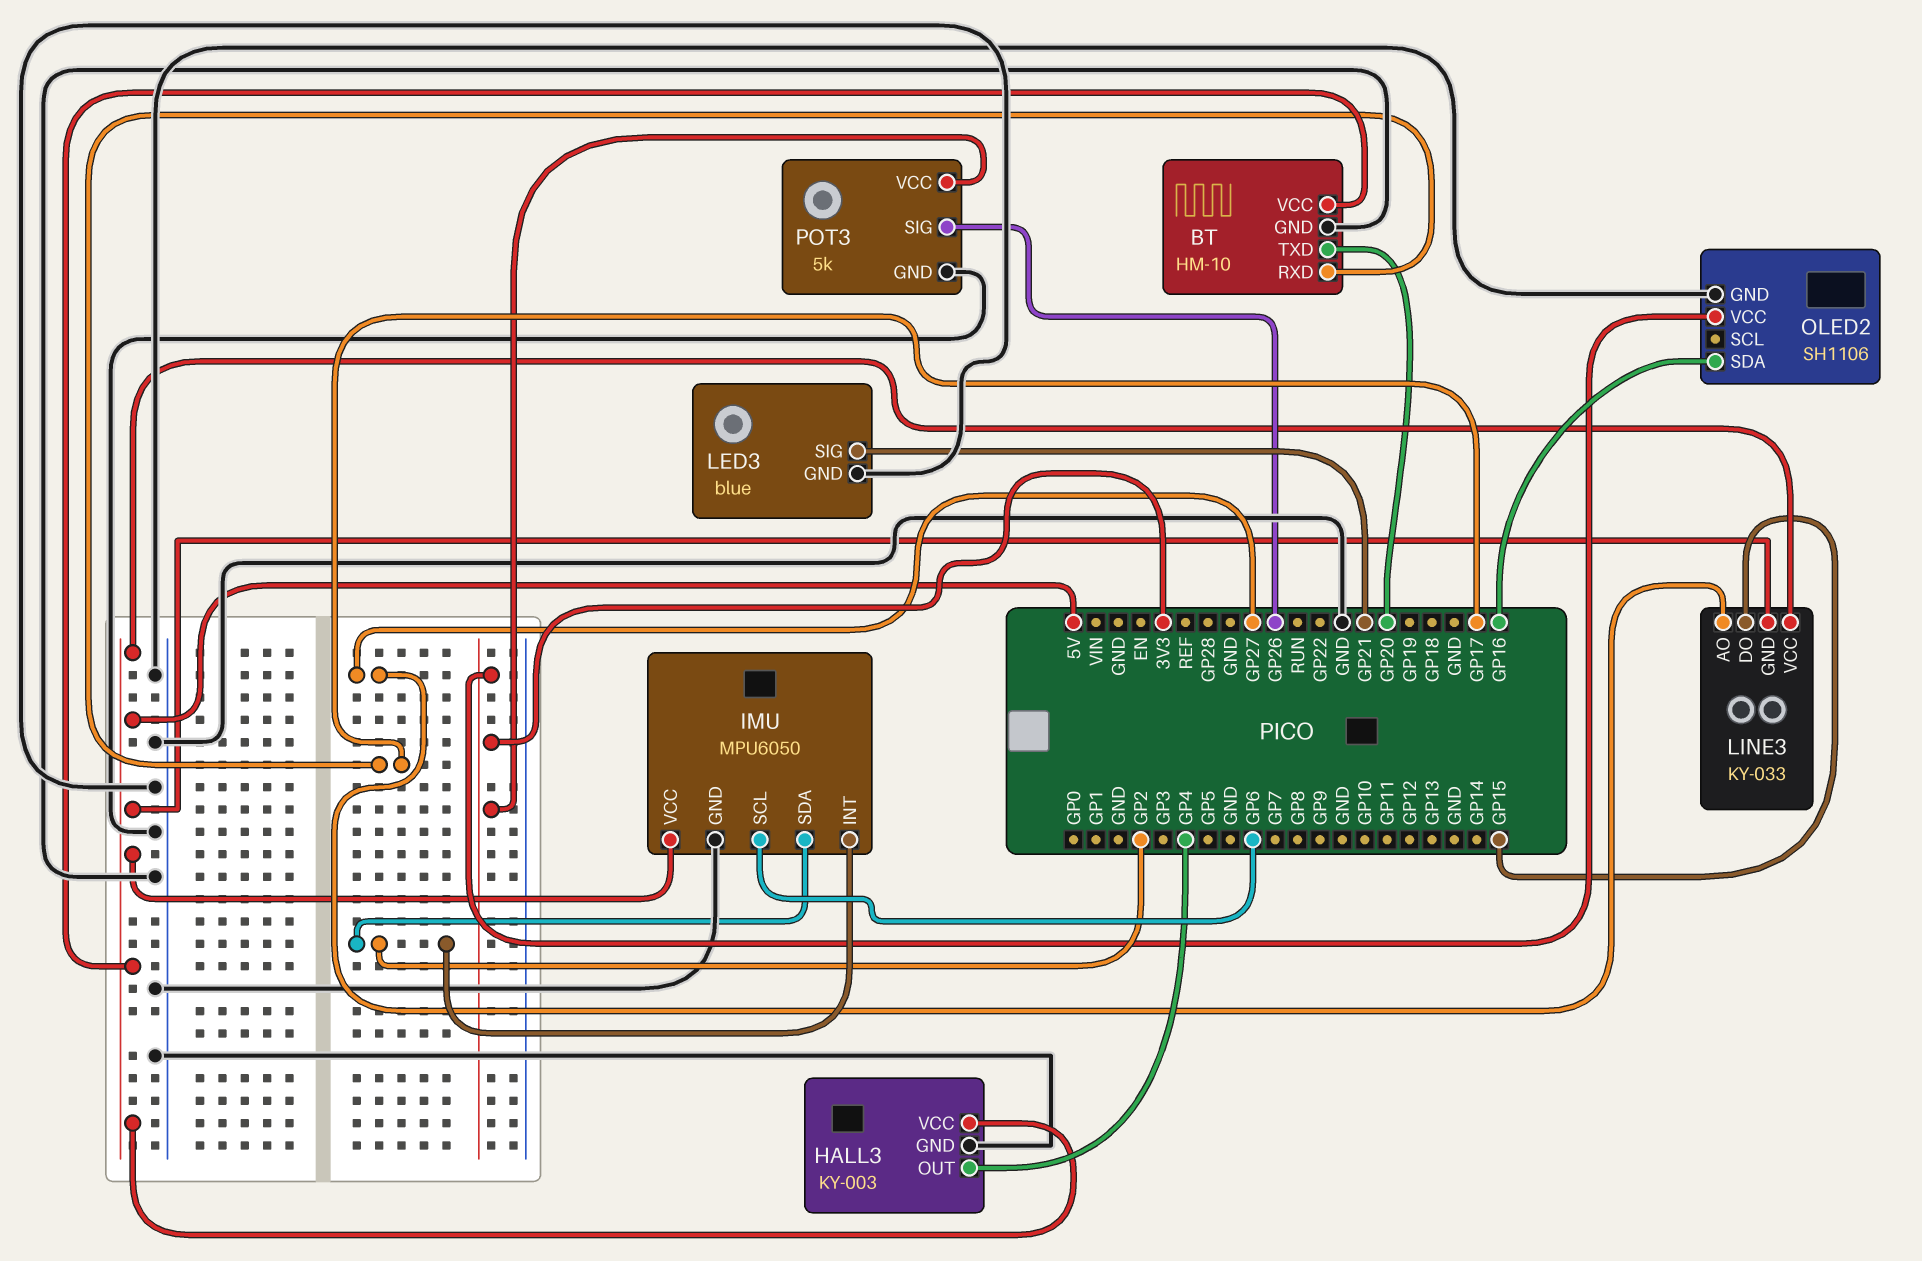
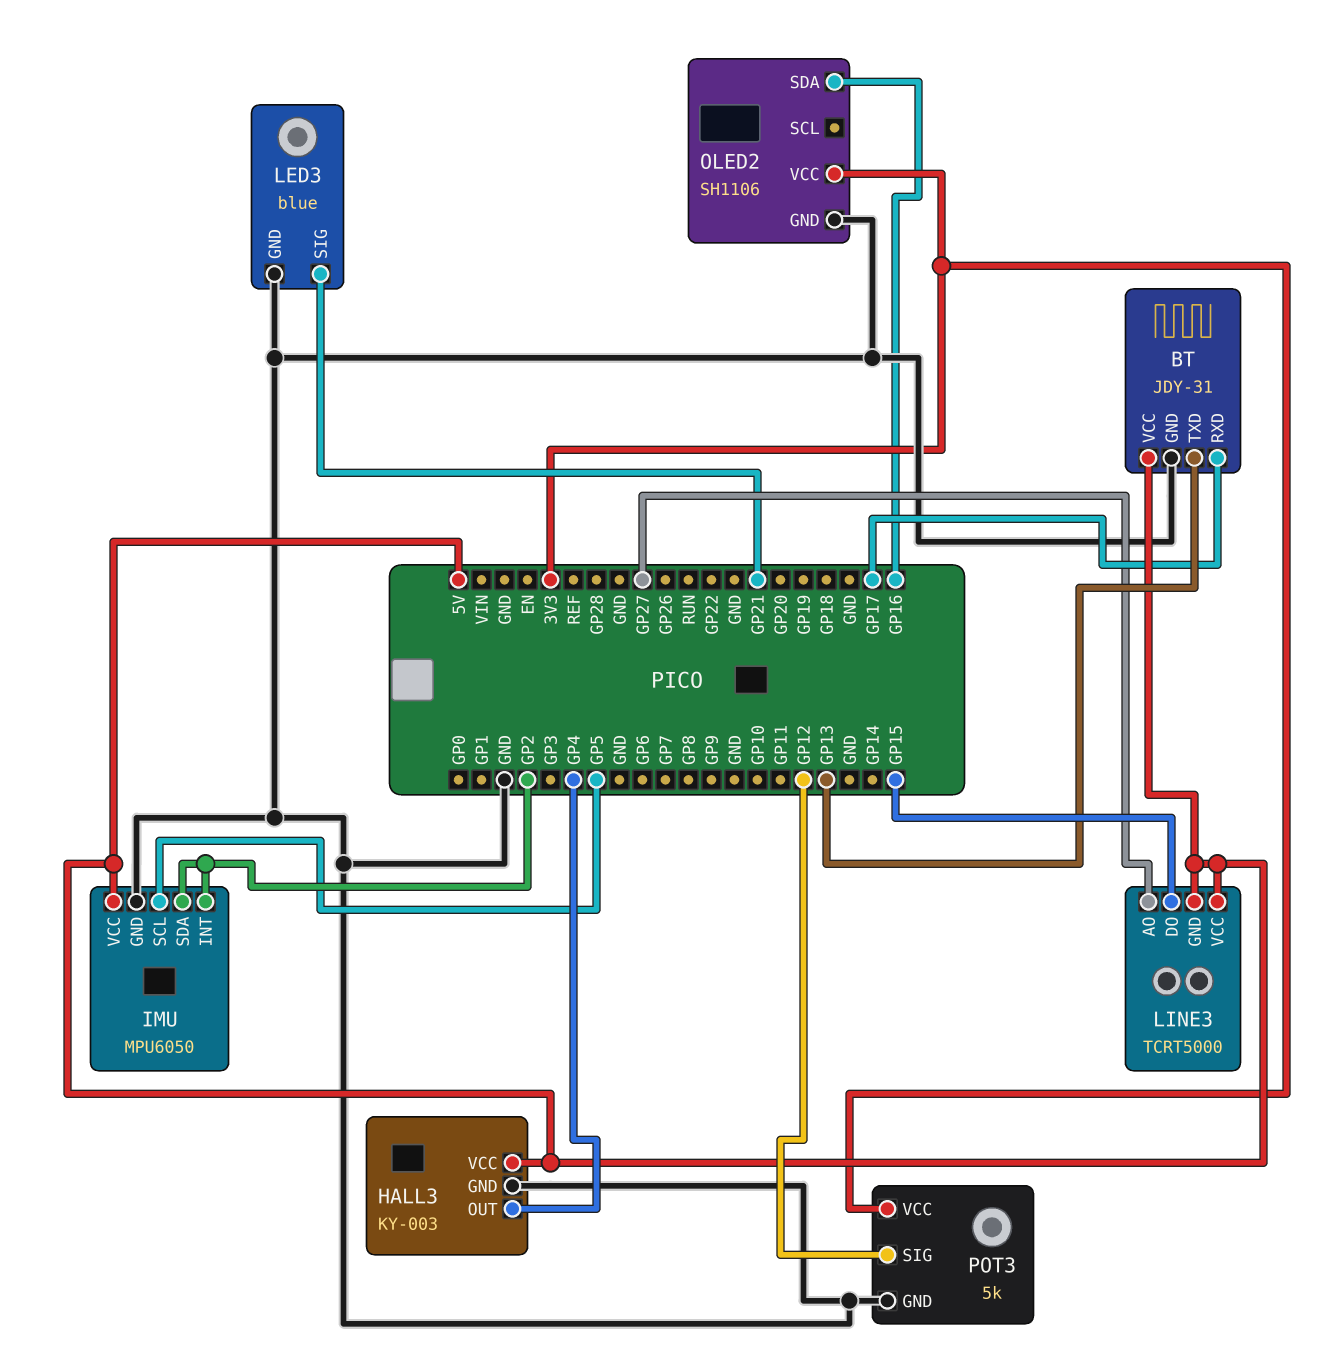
BT: HM-10 -> JDY-31
BT pin TXD: GP20 -> GP13
IMU pin SCL: GP6 -> GP5
LINE3: KY-033 -> TCRT5000
POT3 pin SIG: GP26 -> GP12

